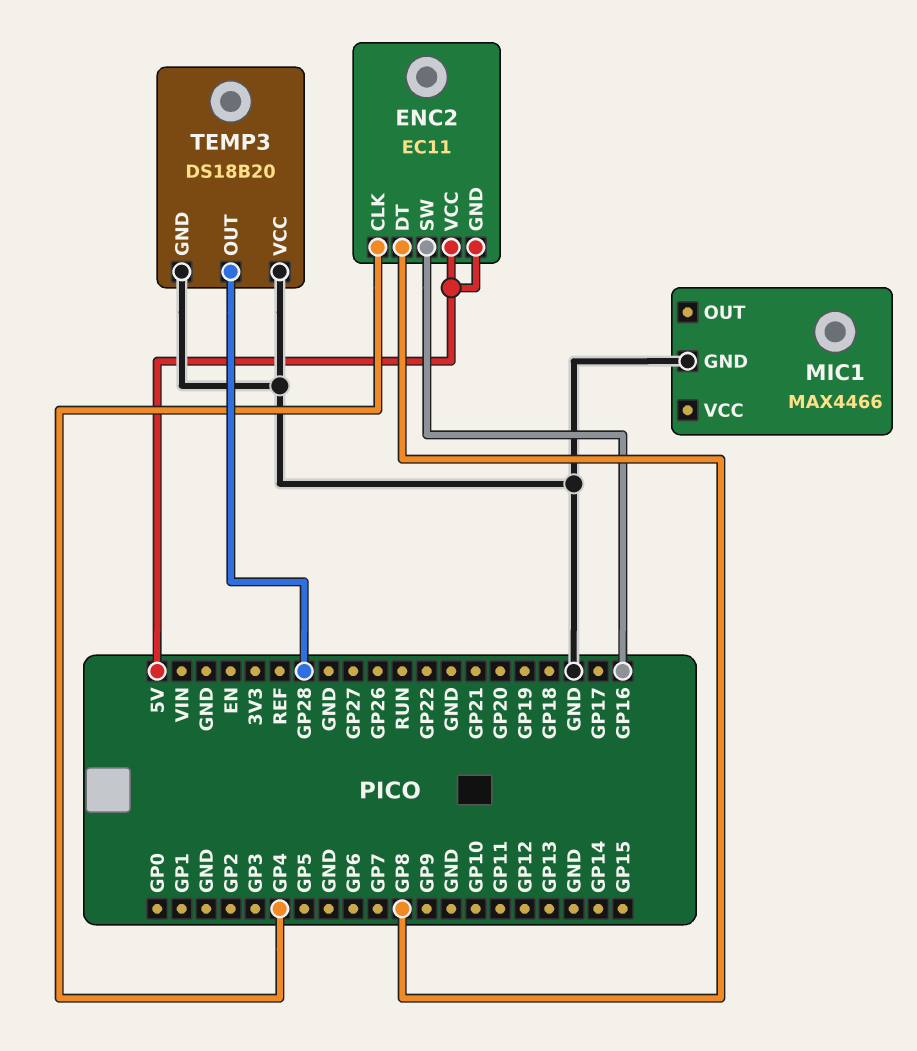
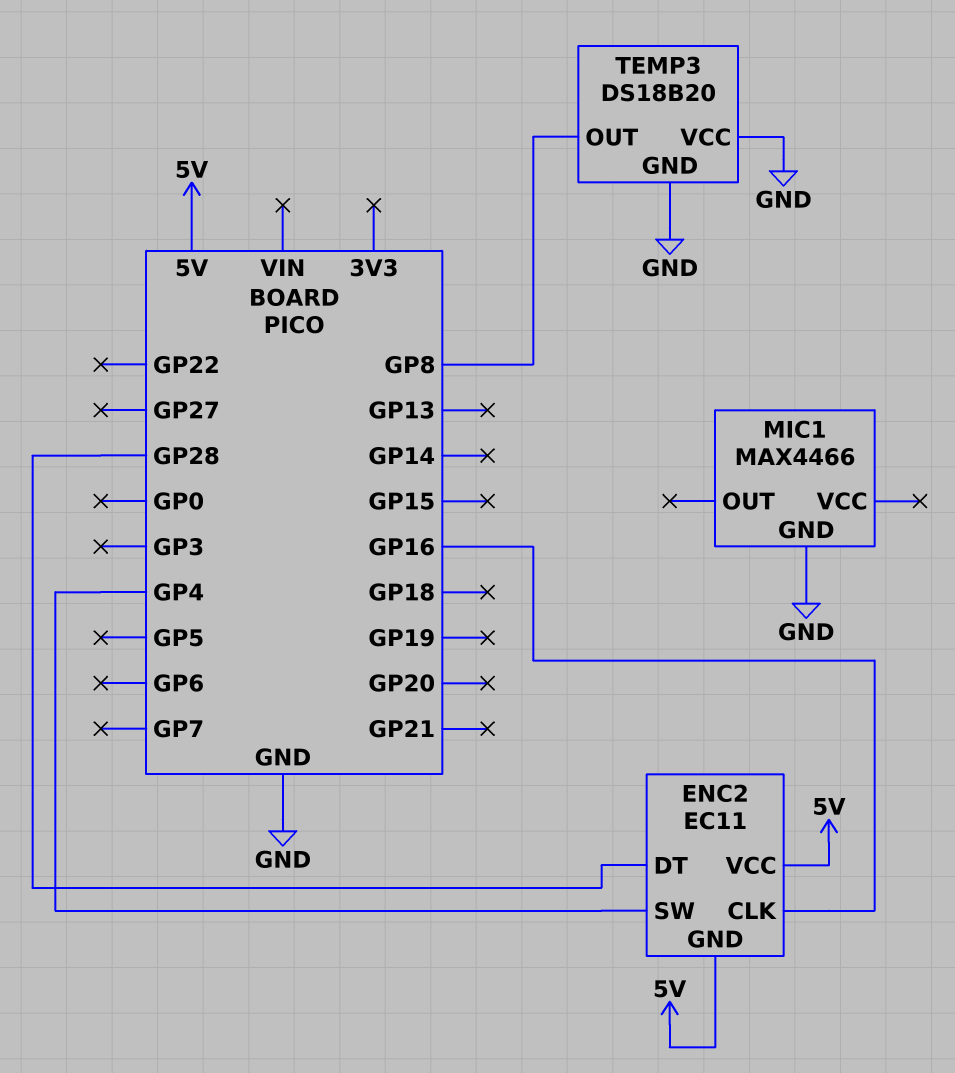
ENC2 pin CLK: GP4 -> GP16
ENC2 pin DT: GP8 -> GP28
ENC2 pin SW: GP16 -> GP4
TEMP3 pin OUT: GP28 -> GP8

